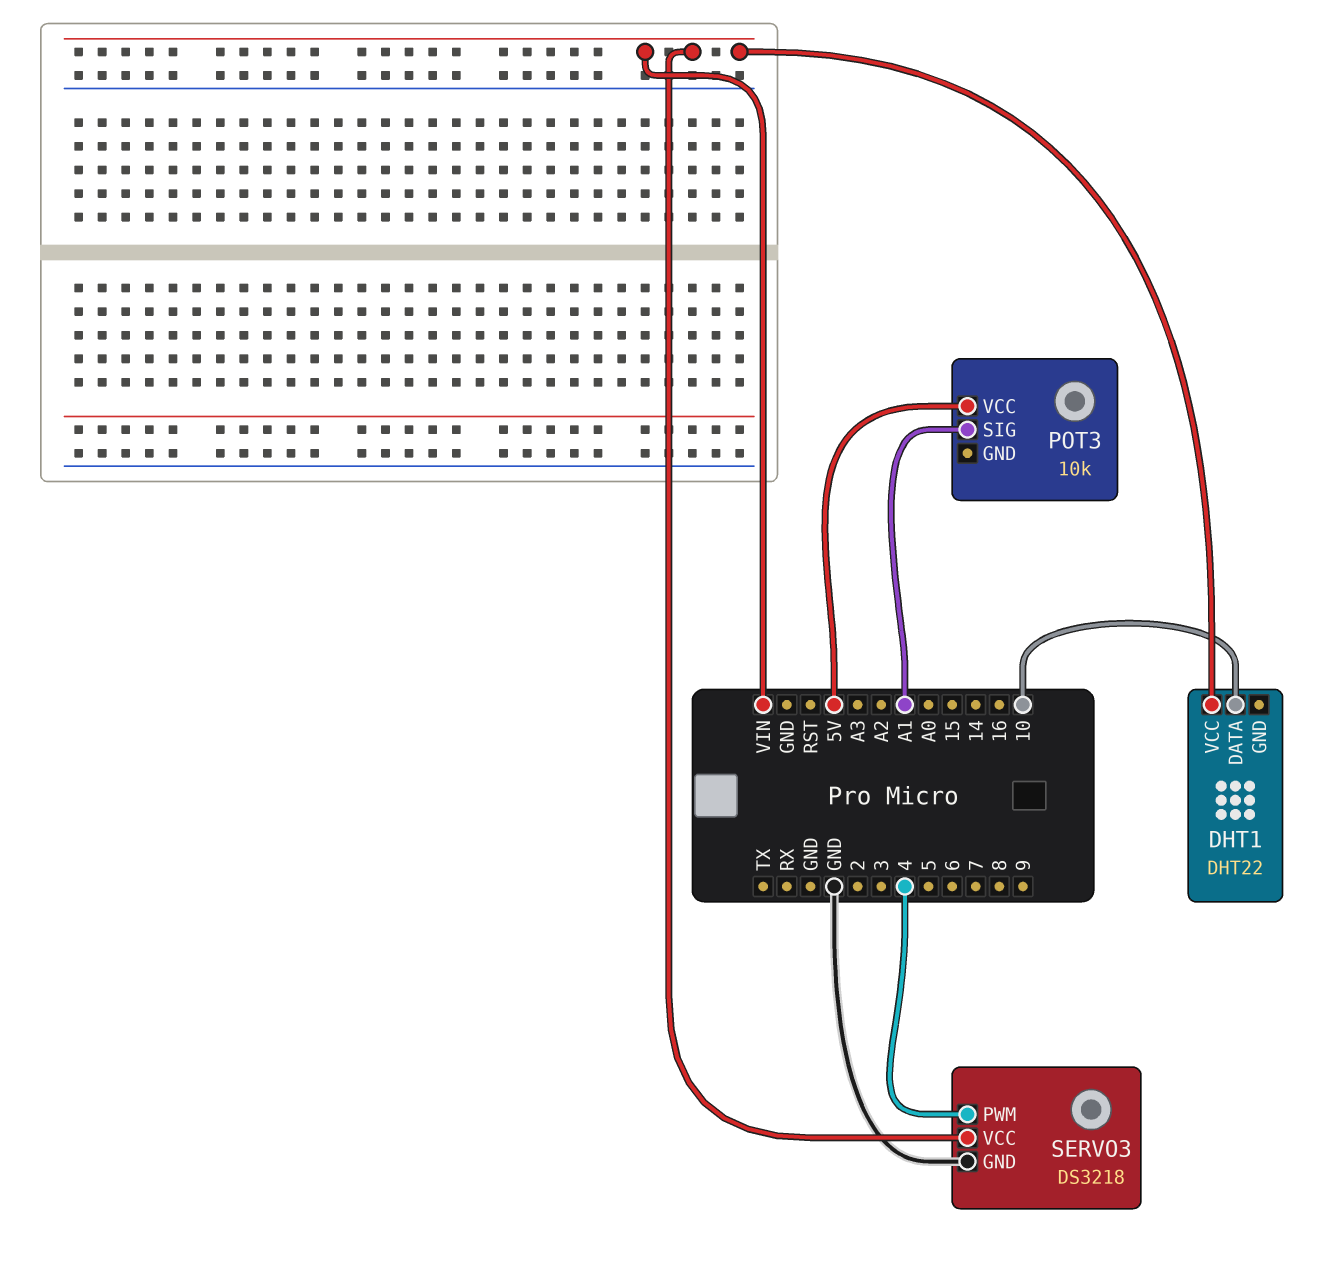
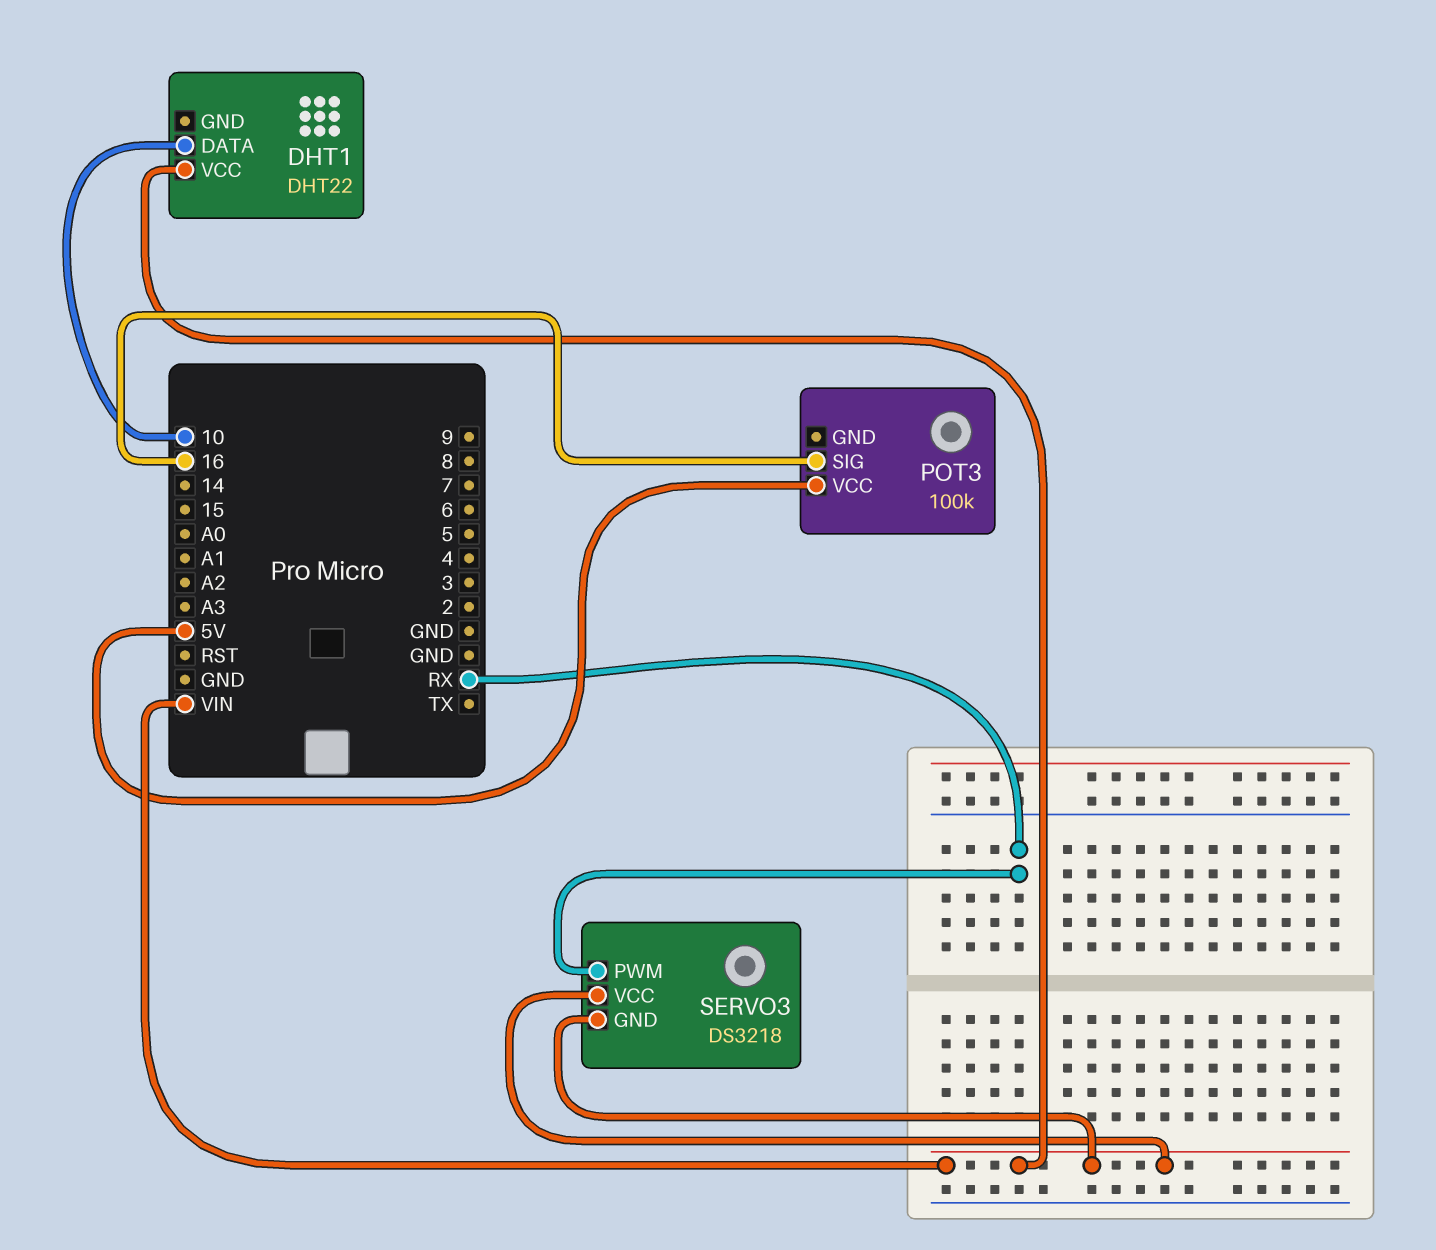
POT3: 10k -> 100k
POT3 pin SIG: A1 -> 16
SERVO3 pin GND: GND -> VIN
SERVO3 pin PWM: 4 -> RX

